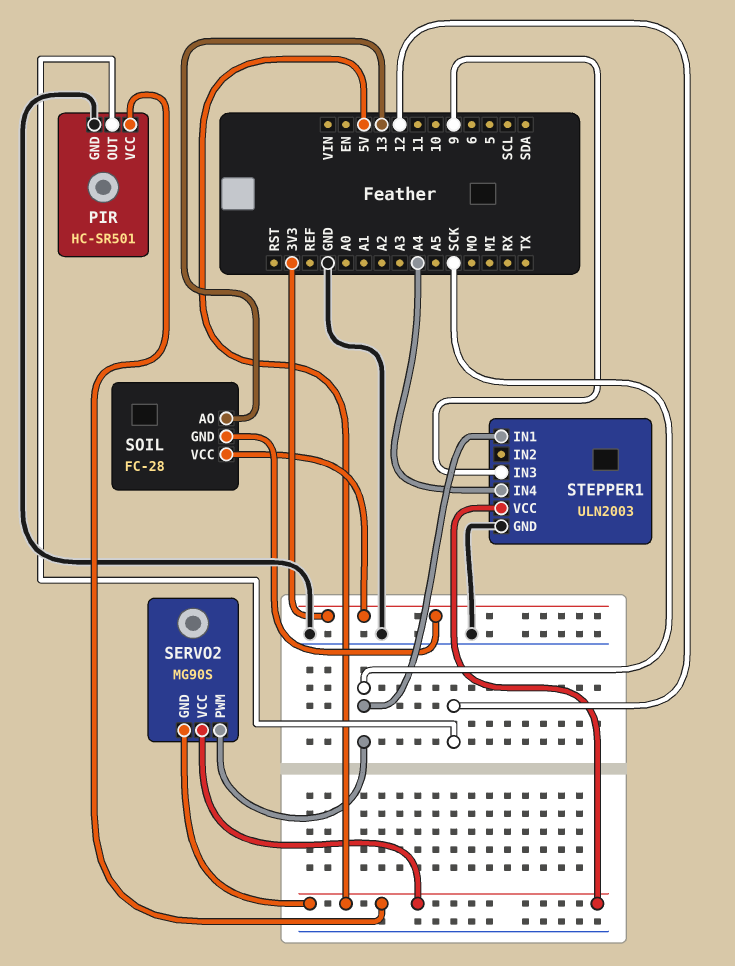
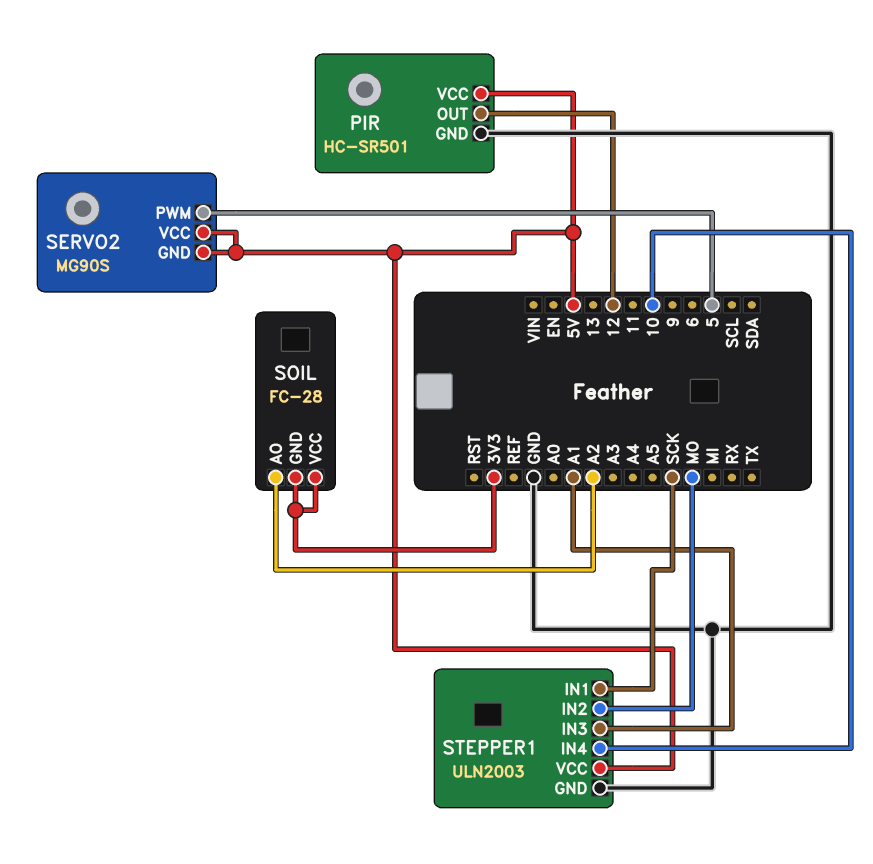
SERVO2 pin PWM: SCK -> 5
SOIL pin AO: 13 -> A2
STEPPER1 pin IN2: none -> MO
STEPPER1 pin IN3: 9 -> A1
STEPPER1 pin IN4: A4 -> 10

